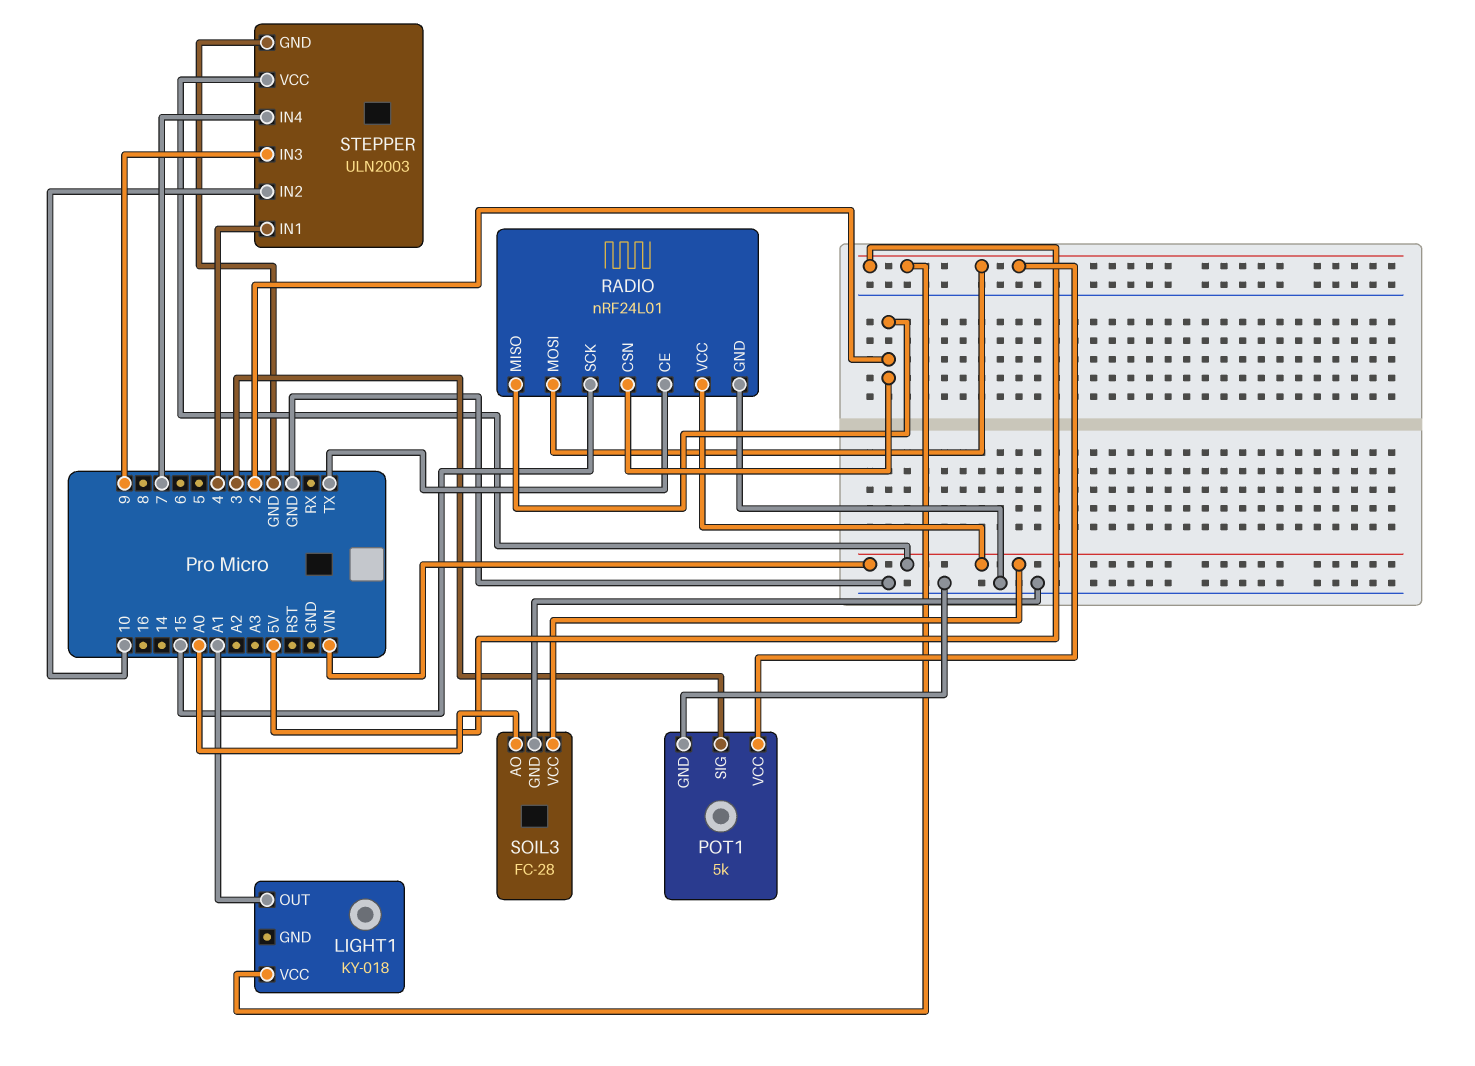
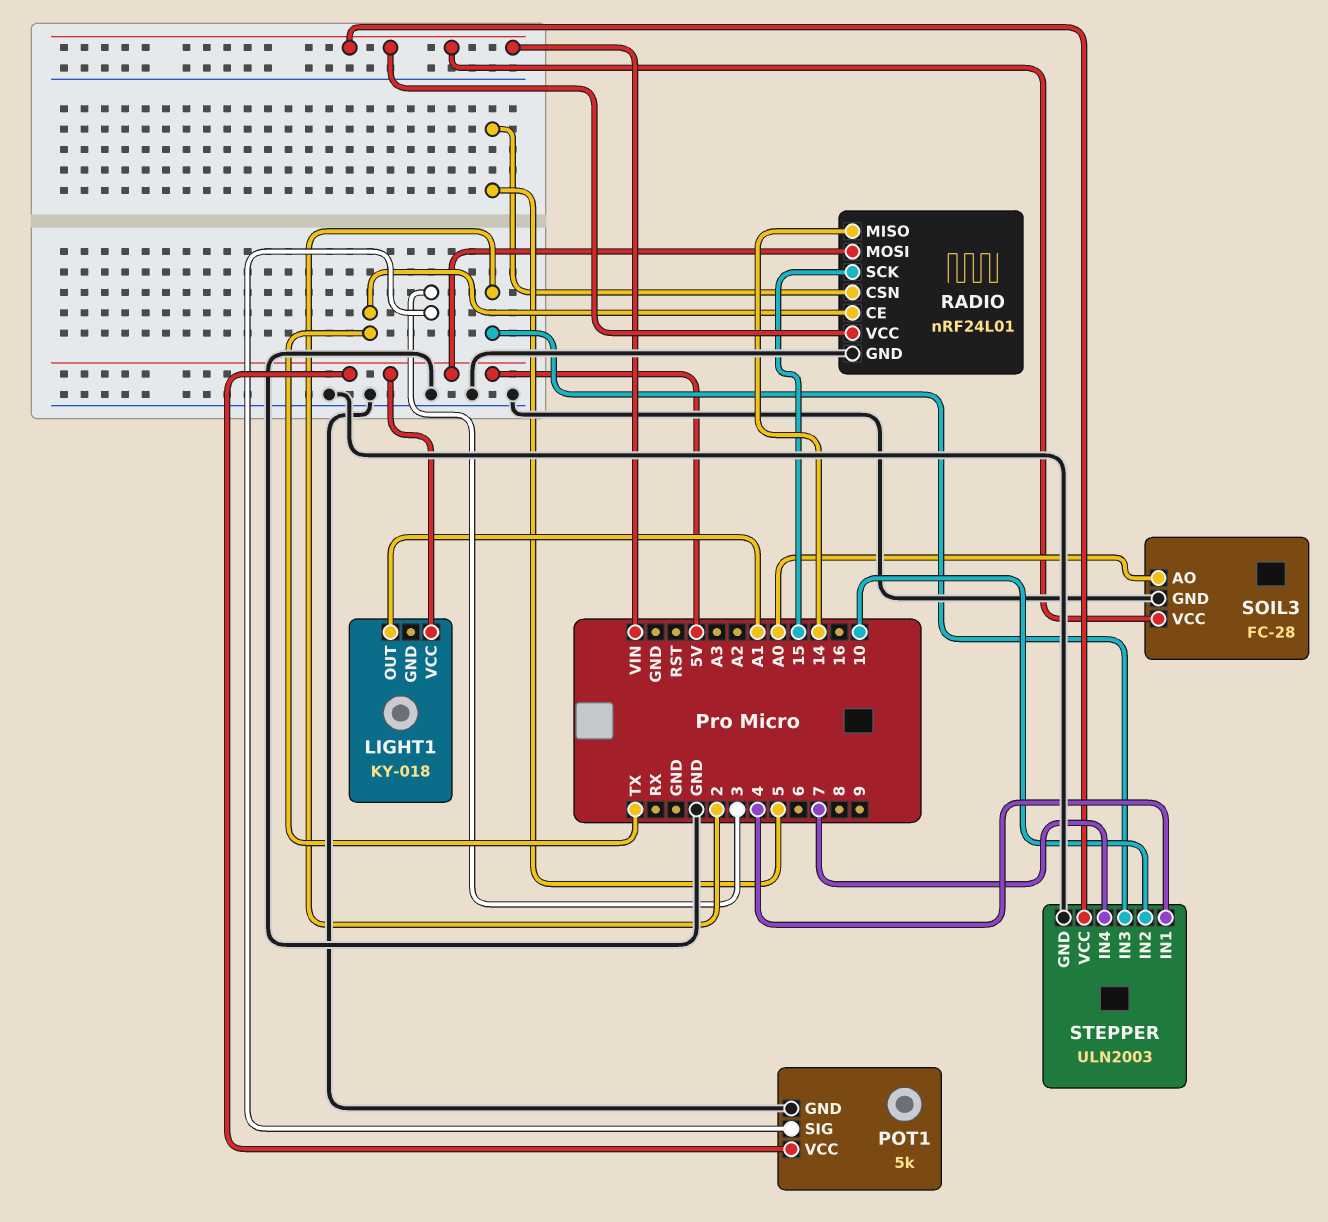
RADIO pin CSN: 2 -> 5
RADIO pin MISO: 2 -> 14
STEPPER pin IN3: 9 -> 2

